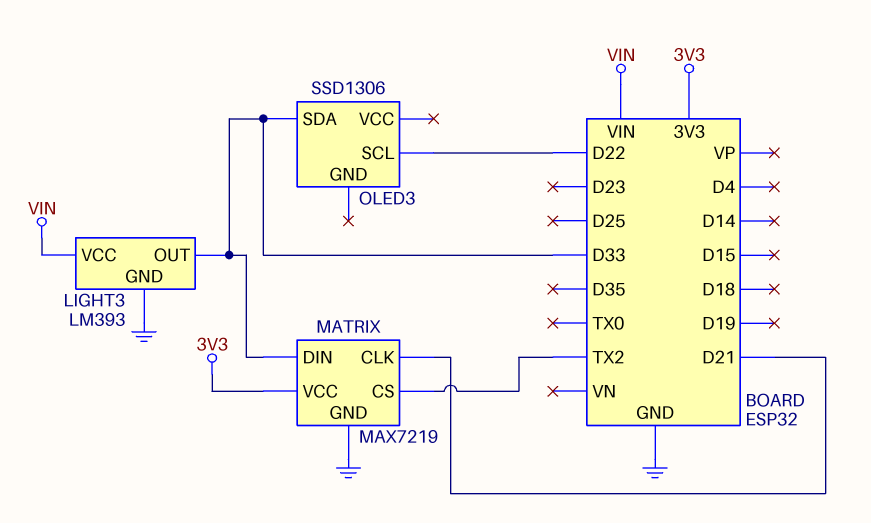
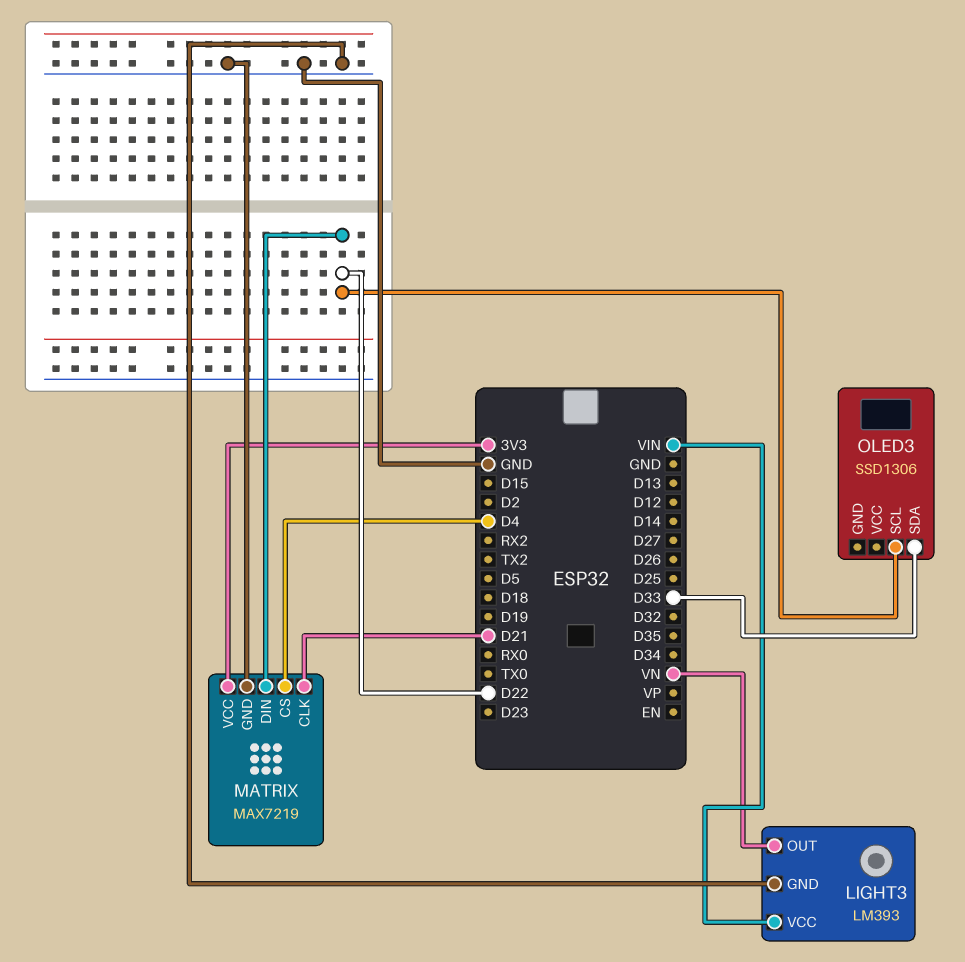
LIGHT3 pin OUT: D33 -> VN
MATRIX pin CS: TX2 -> D4
MATRIX pin DIN: D33 -> D22

